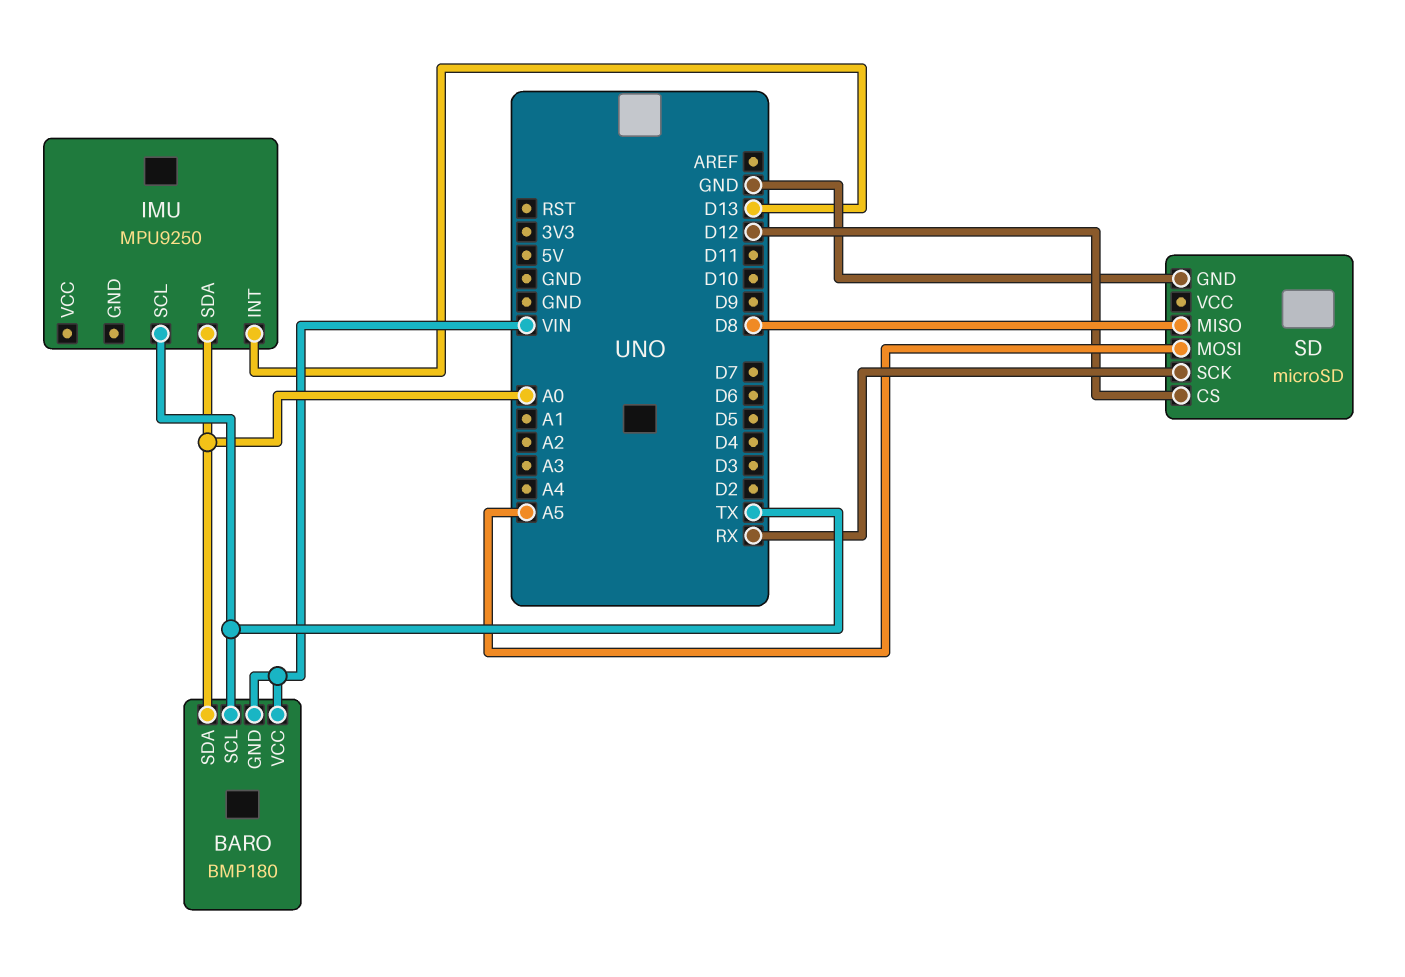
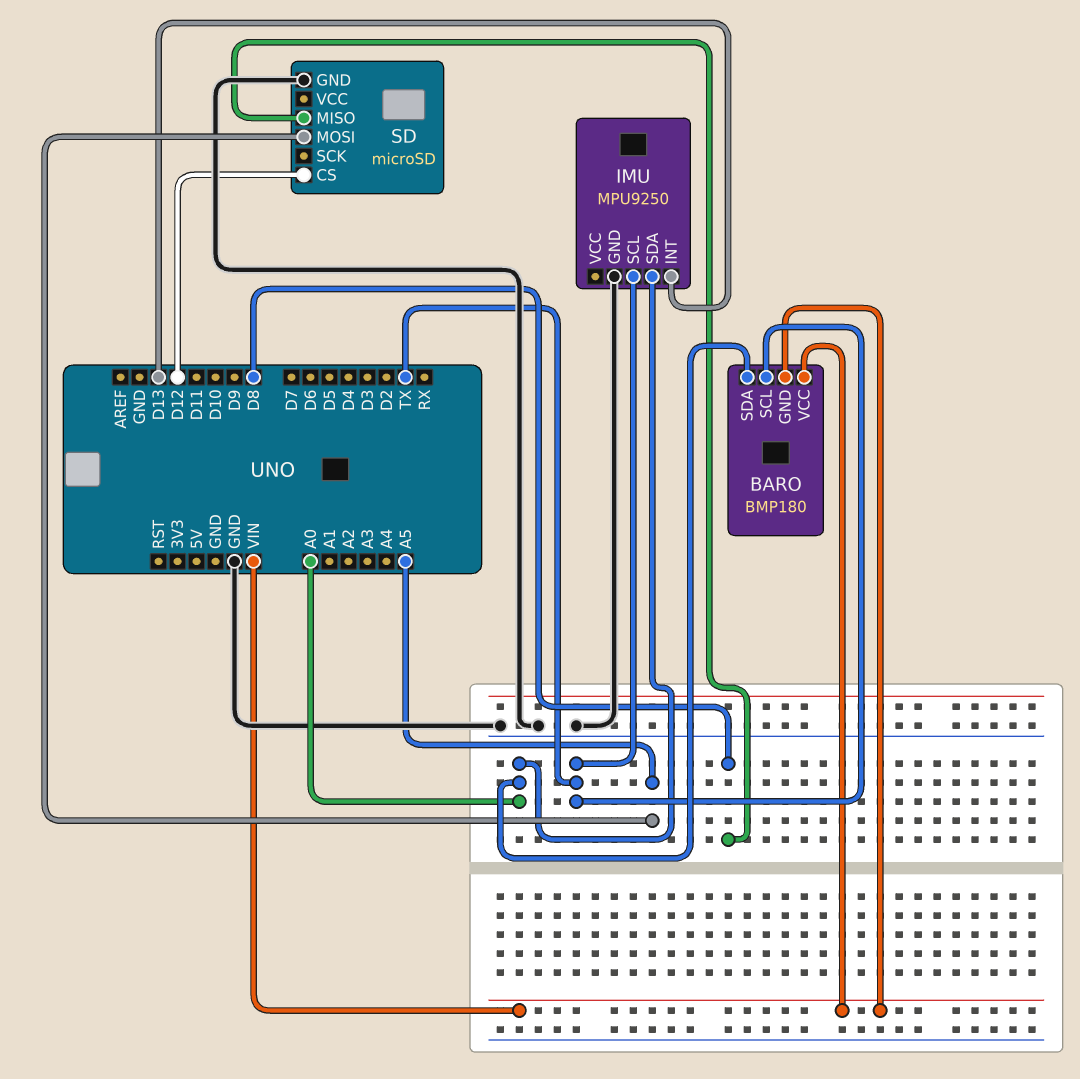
IMU pin GND: none -> GND
SD pin SCK: RX -> none

